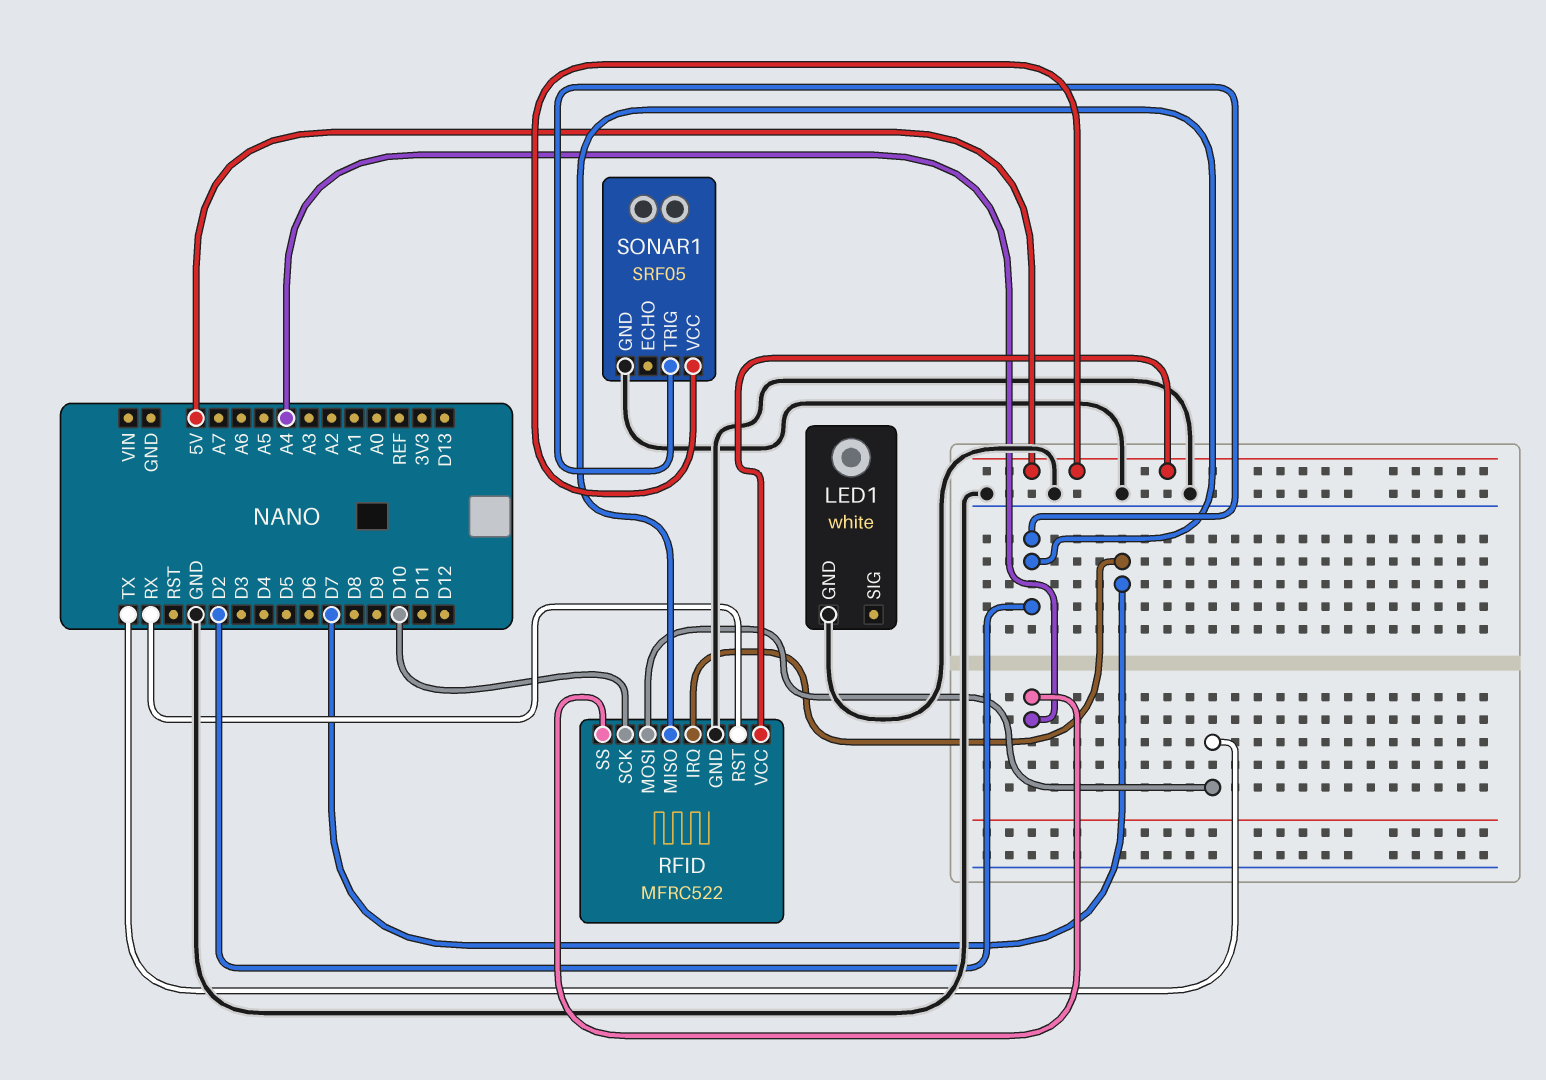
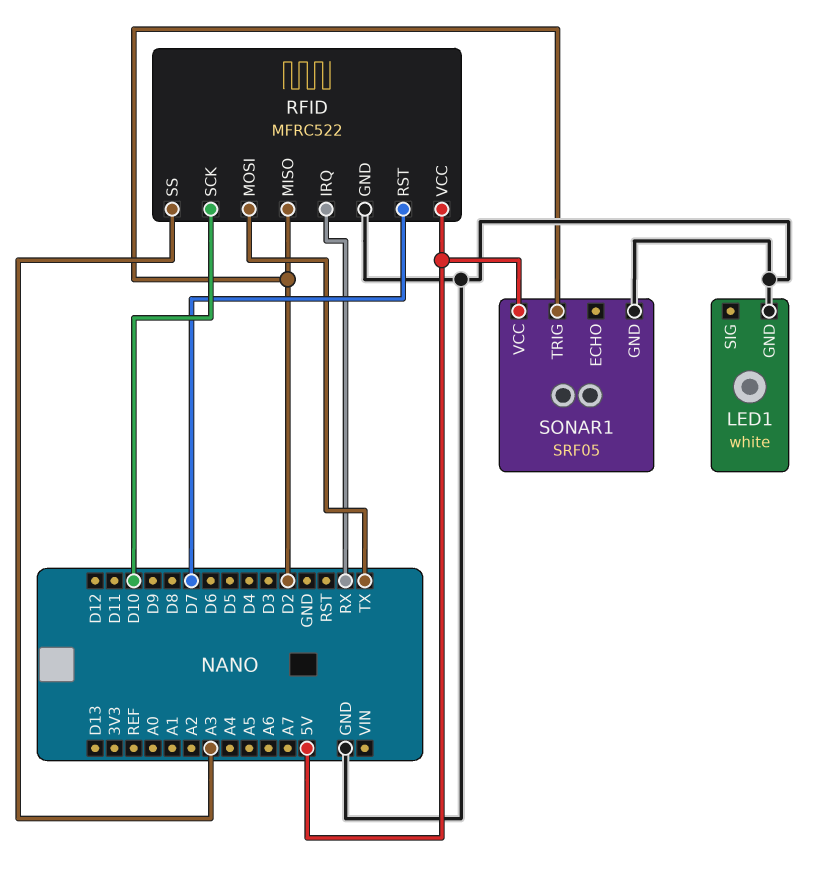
RFID pin IRQ: D7 -> RX
RFID pin RST: RX -> D7
RFID pin SS: A4 -> A3

